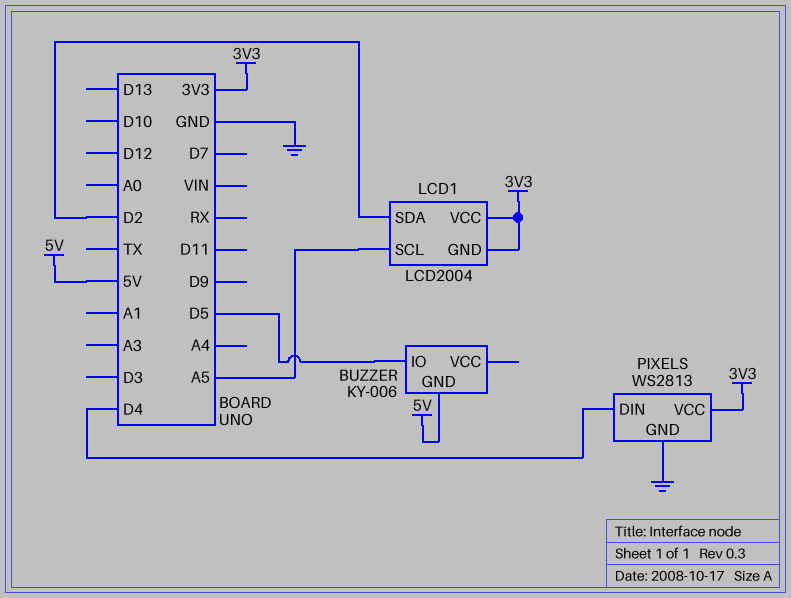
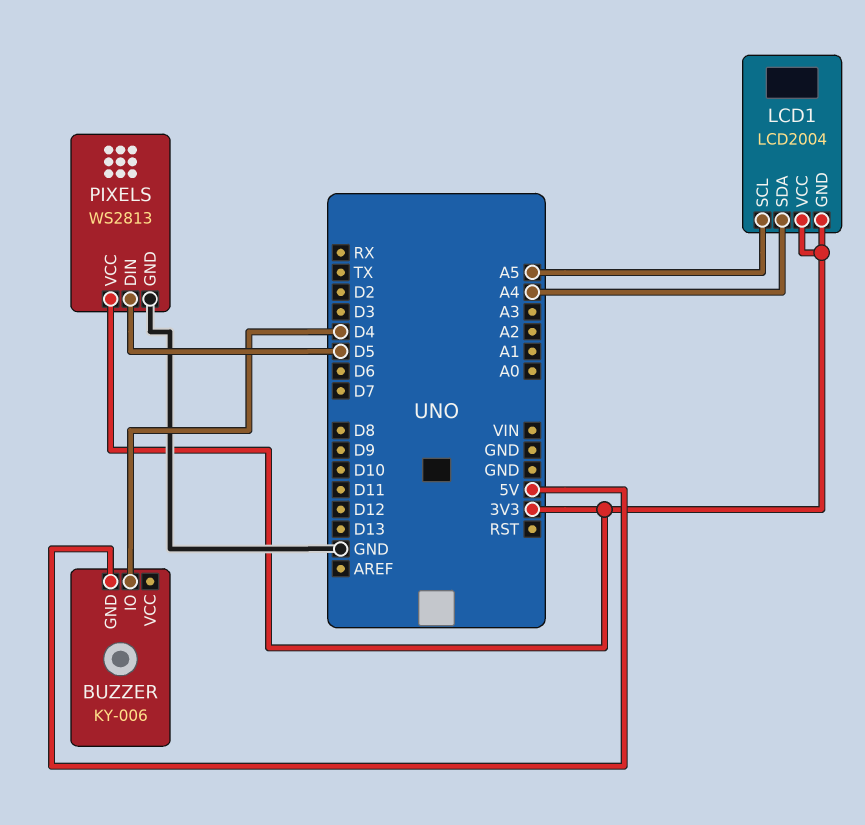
BUZZER pin IO: D5 -> D4
LCD1 pin SDA: D2 -> A4
PIXELS pin DIN: D4 -> D5

